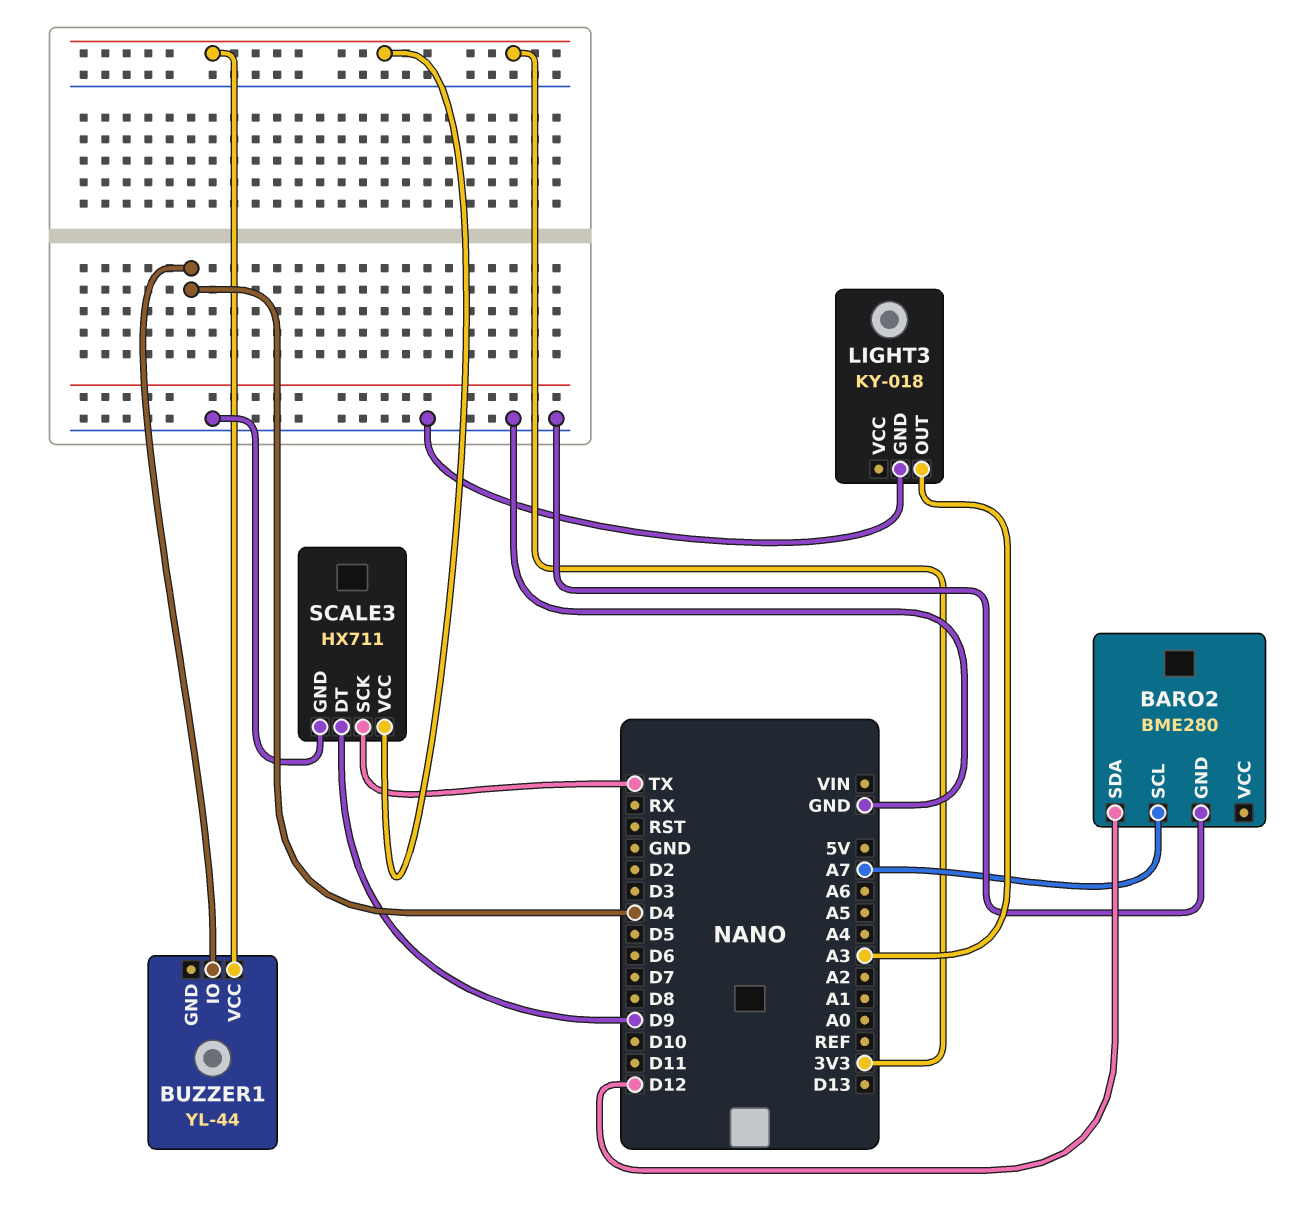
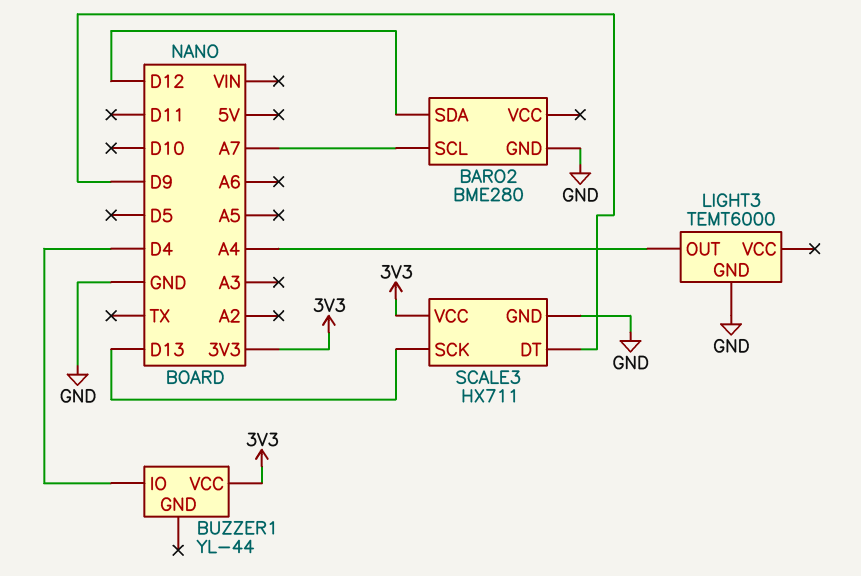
LIGHT3: KY-018 -> TEMT6000
LIGHT3 pin OUT: A3 -> A4
SCALE3 pin SCK: TX -> D13

